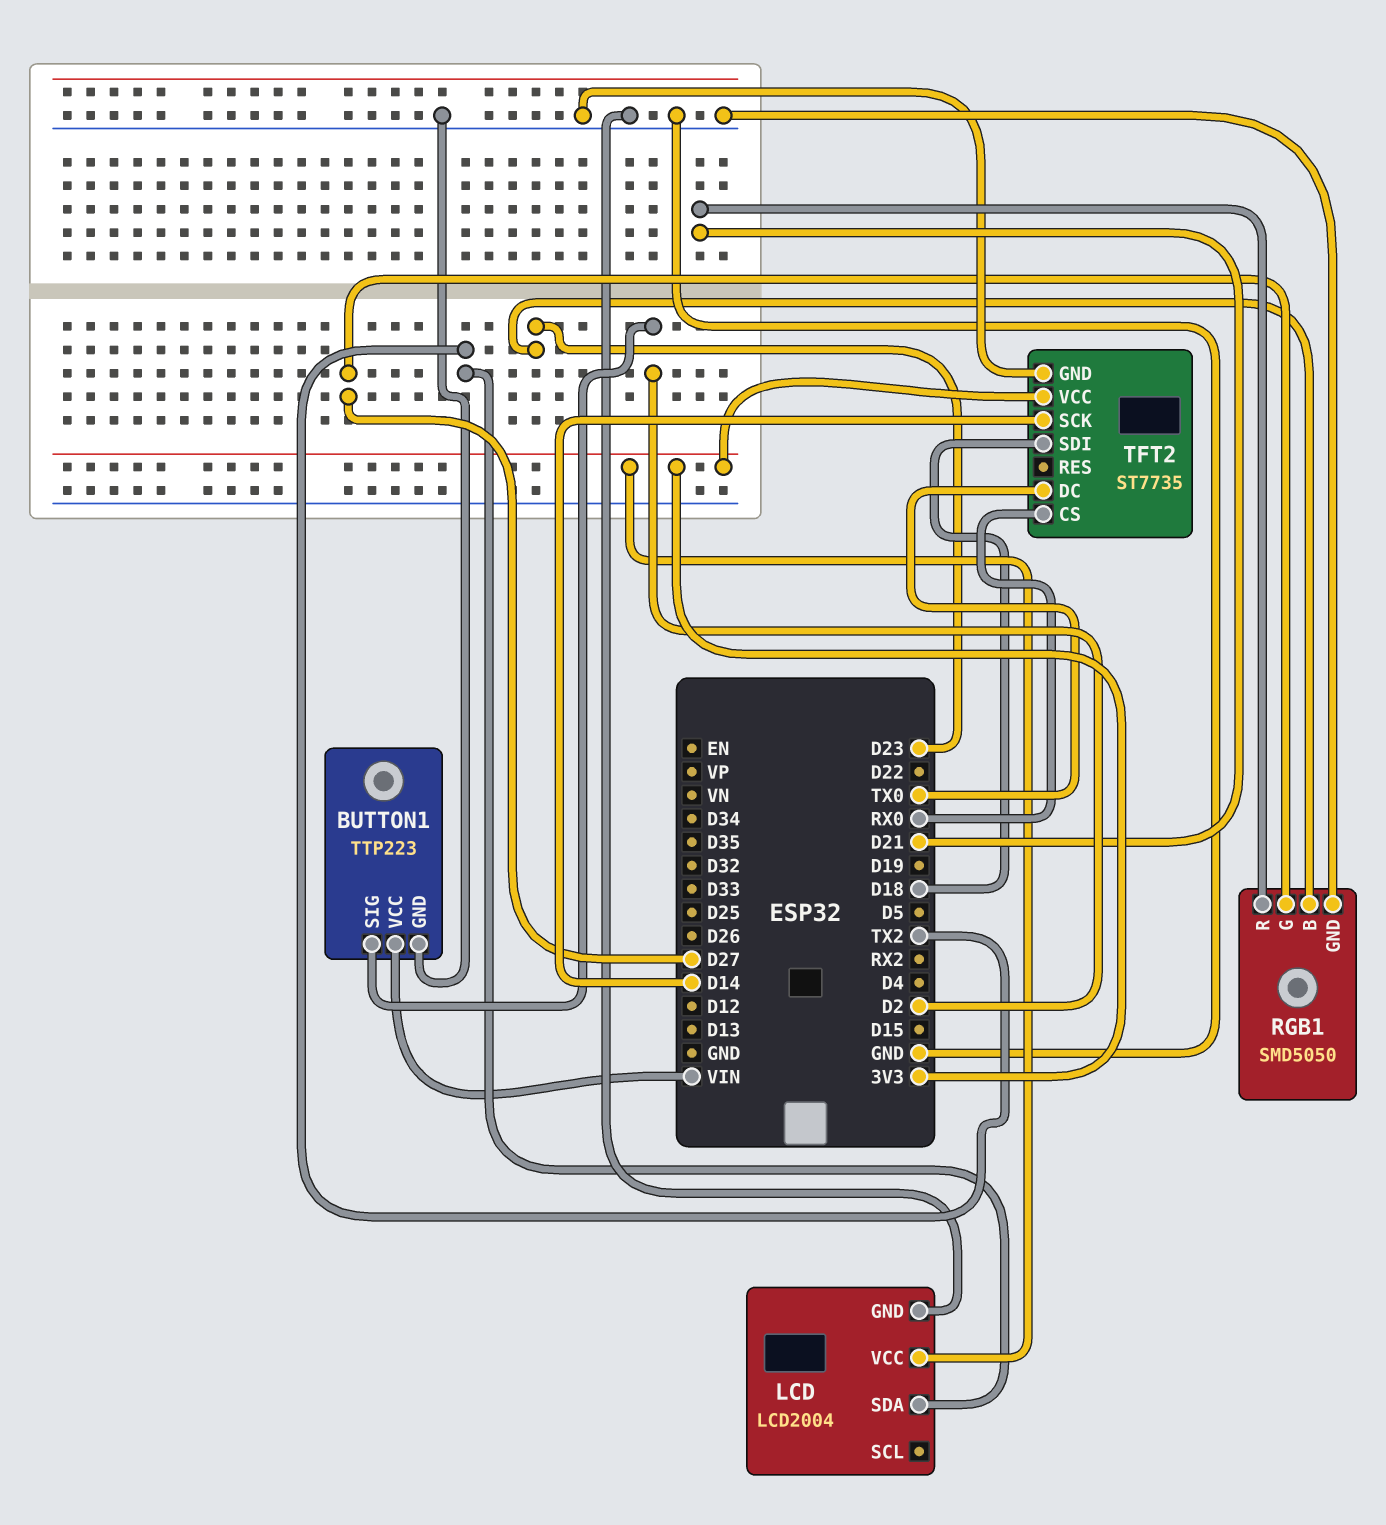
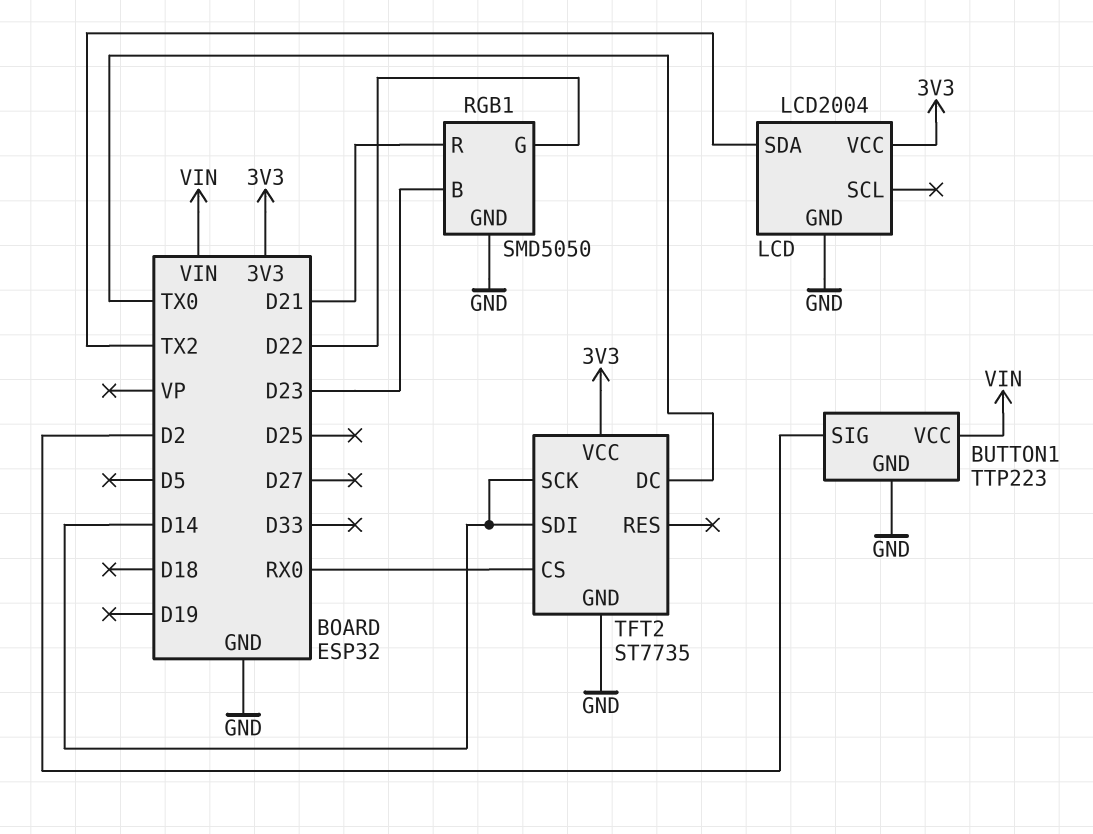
RGB1 pin G: D27 -> D22
TFT2 pin SDI: D18 -> D14

